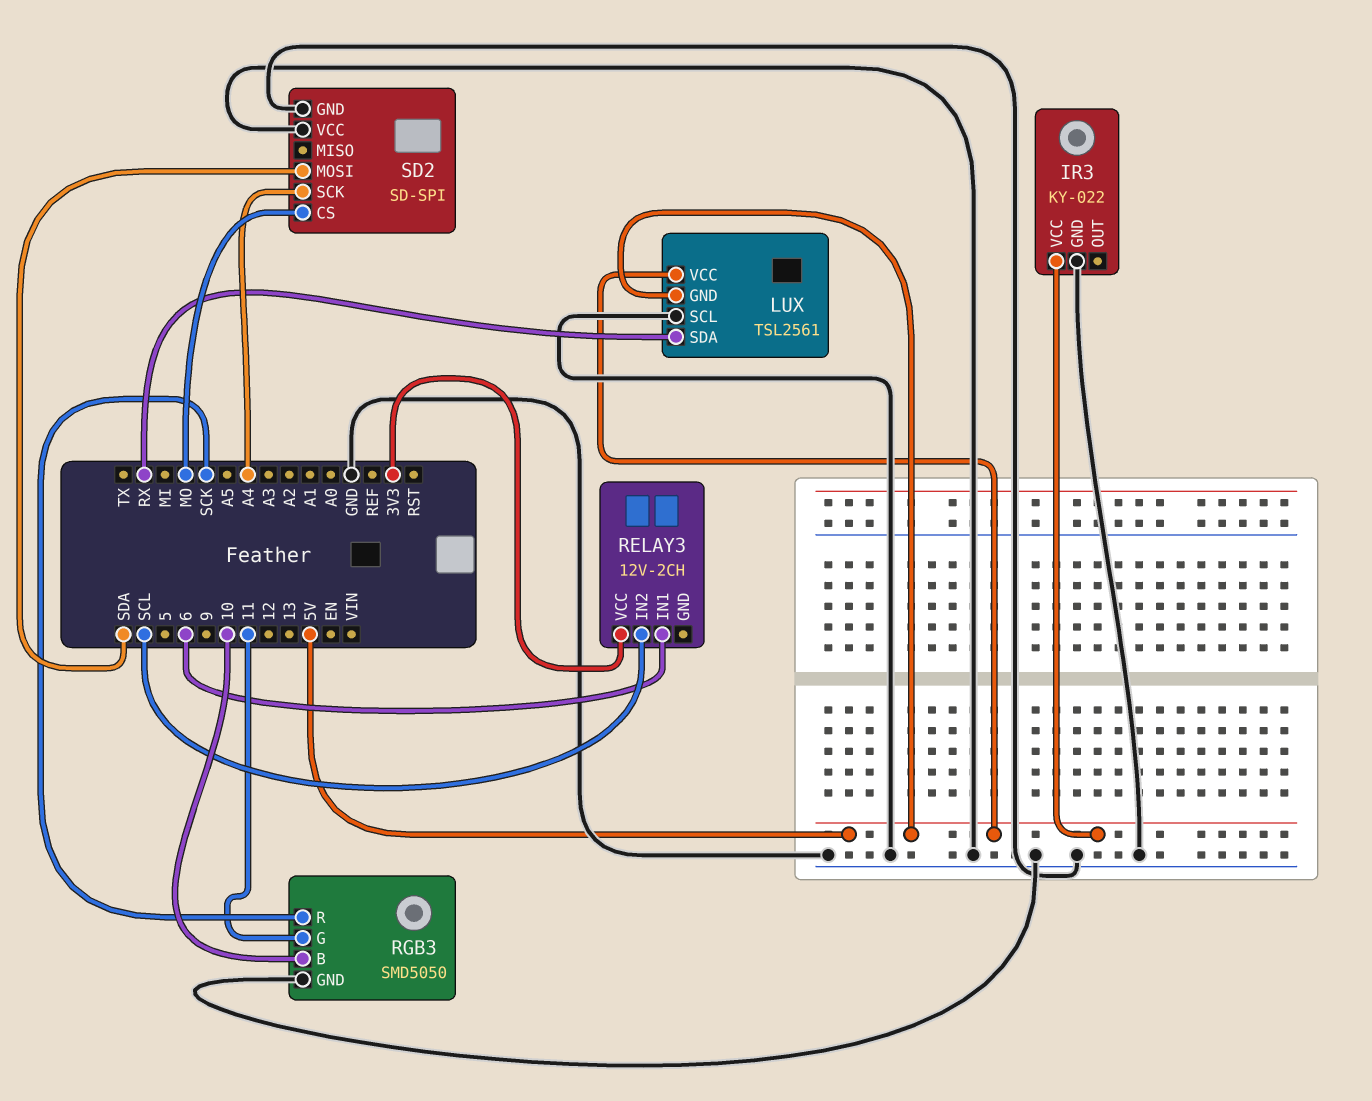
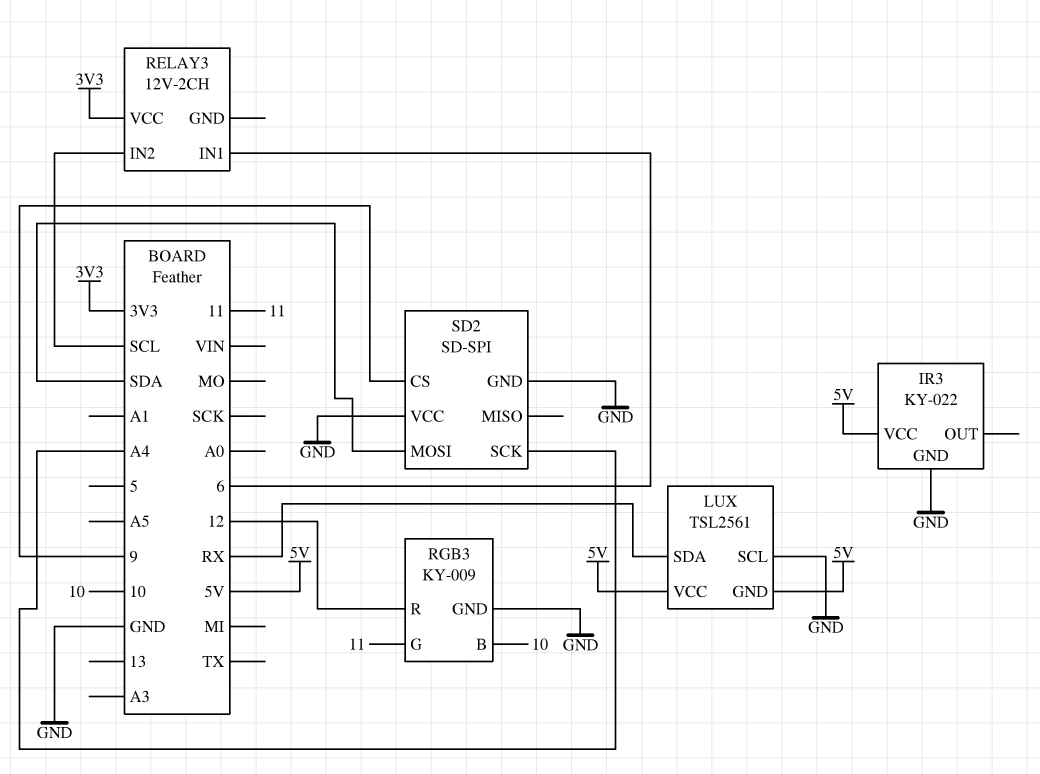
RGB3: SMD5050 -> KY-009
RGB3 pin R: SCK -> 12
SD2 pin CS: MO -> 9

